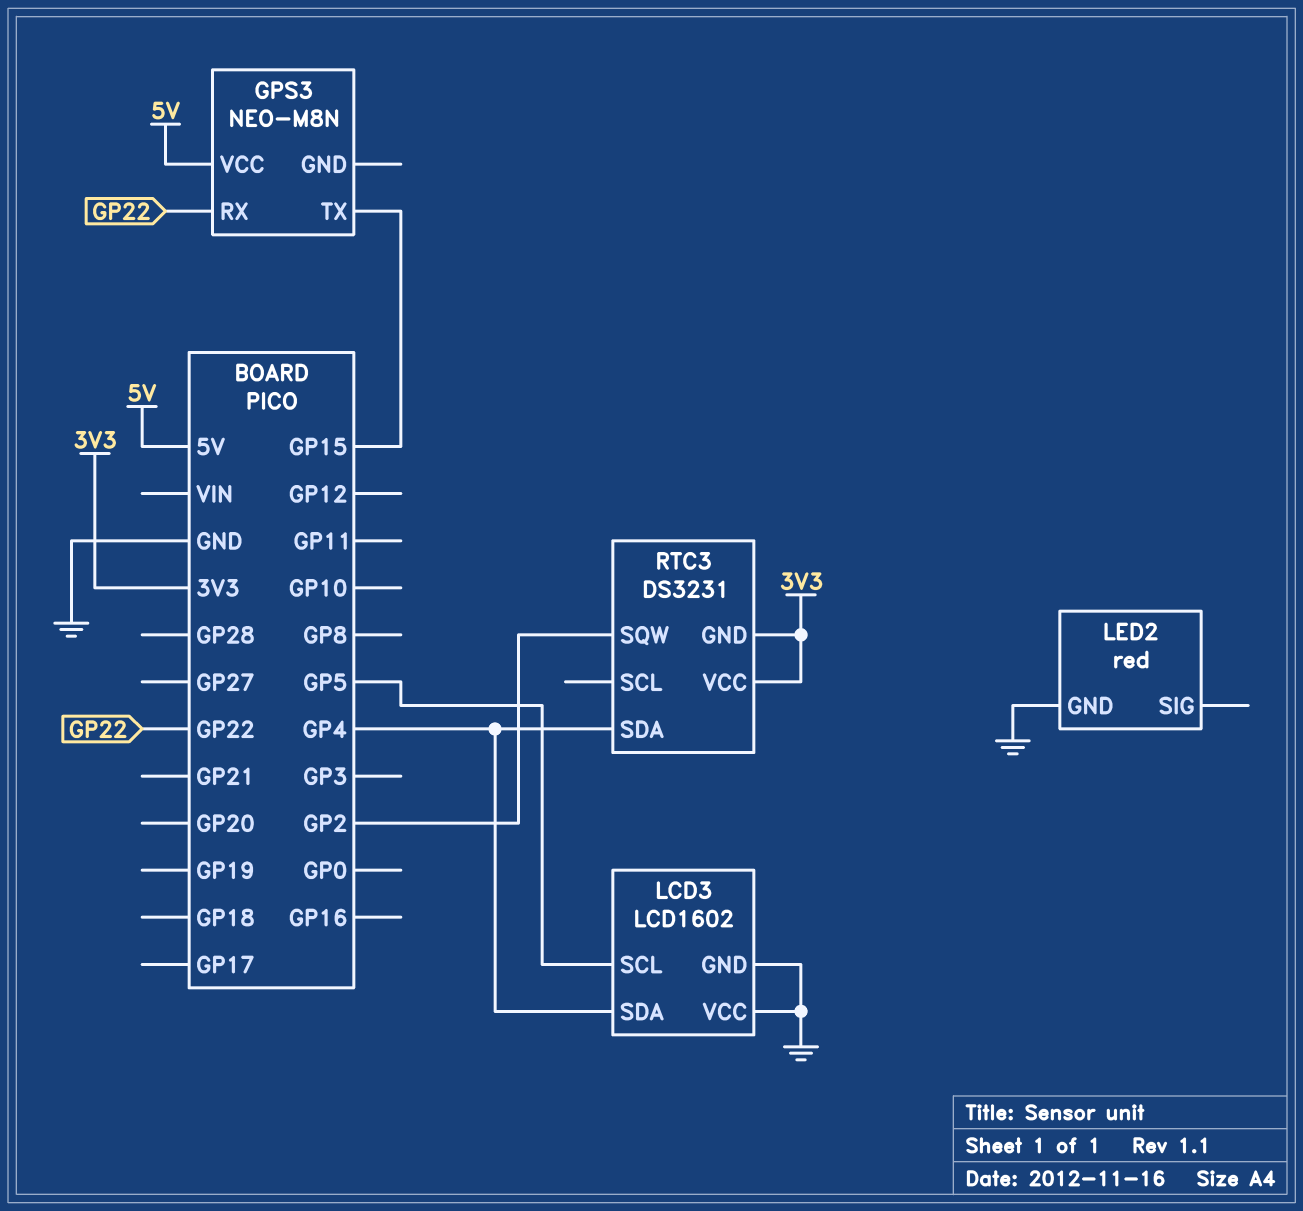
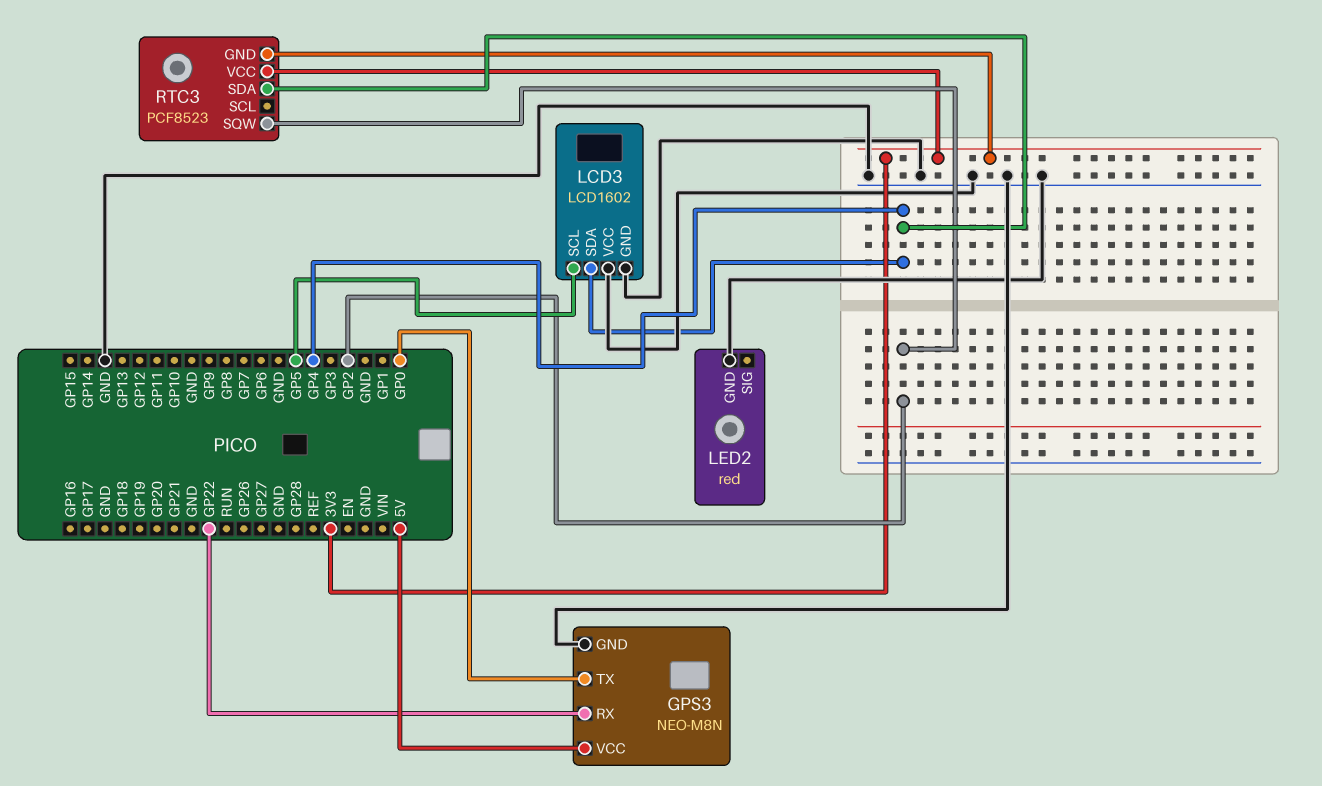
GPS3 pin GND: none -> GND
GPS3 pin TX: GP15 -> GP0
RTC3: DS3231 -> PCF8523

